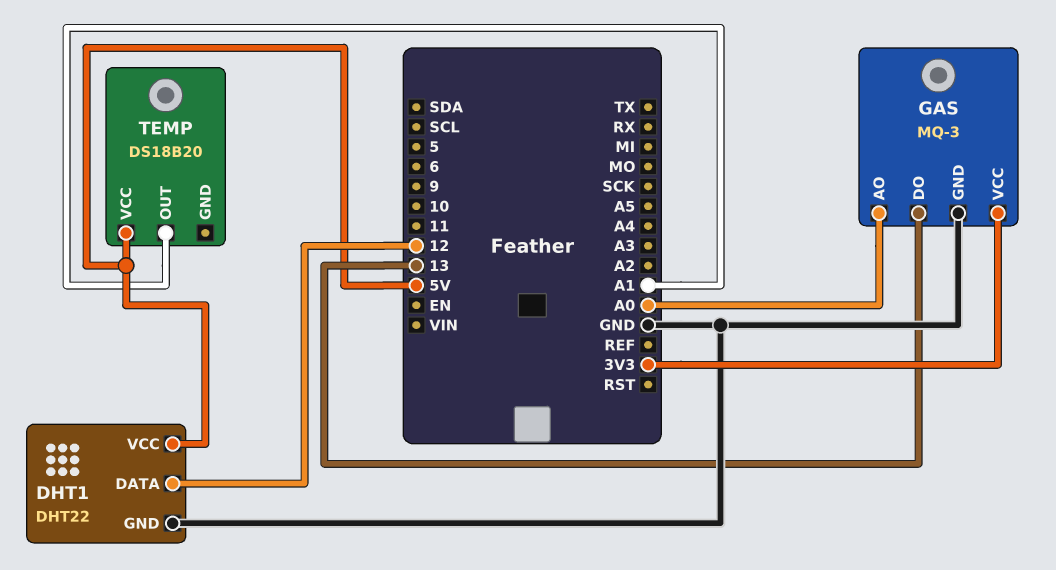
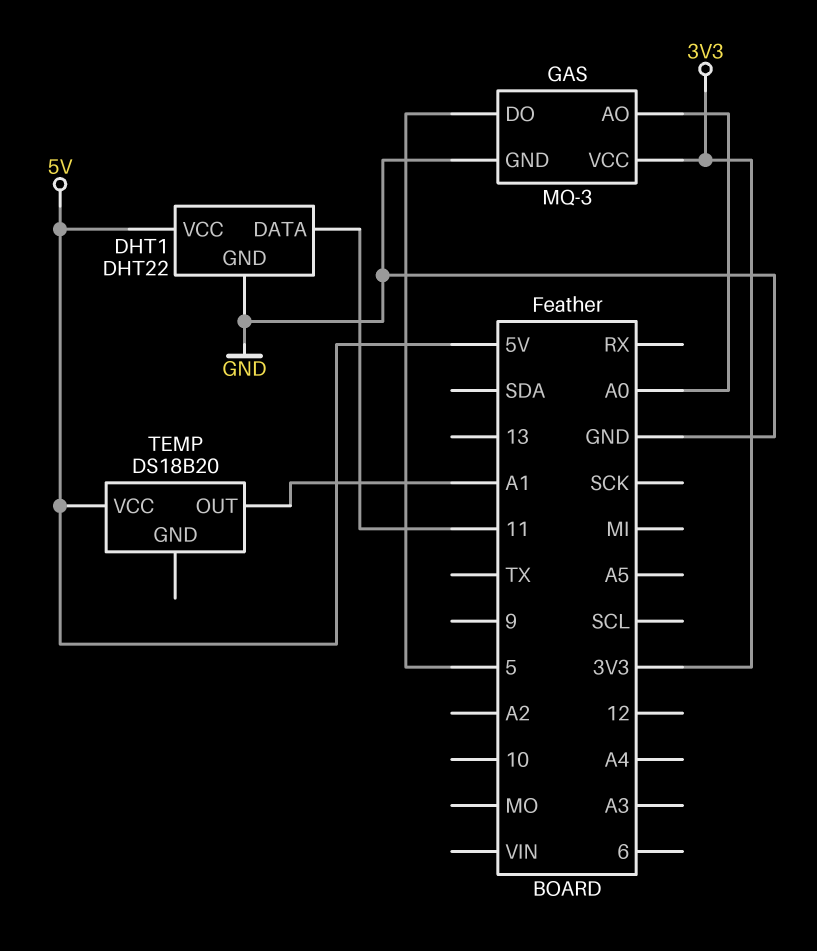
DHT1 pin DATA: 12 -> 11
GAS pin DO: 13 -> 5

